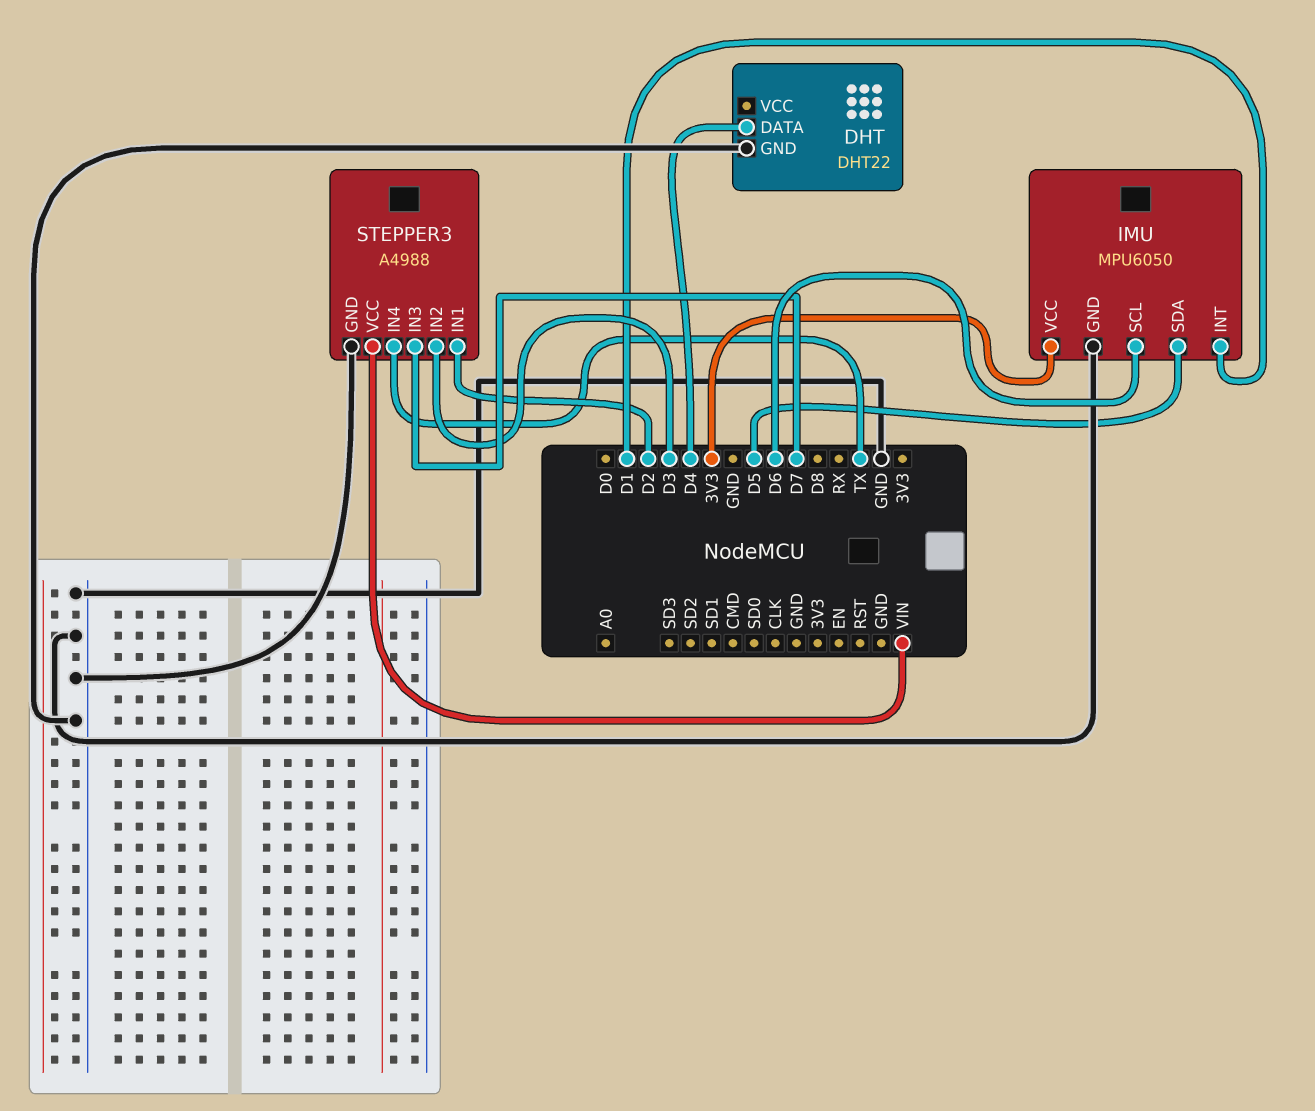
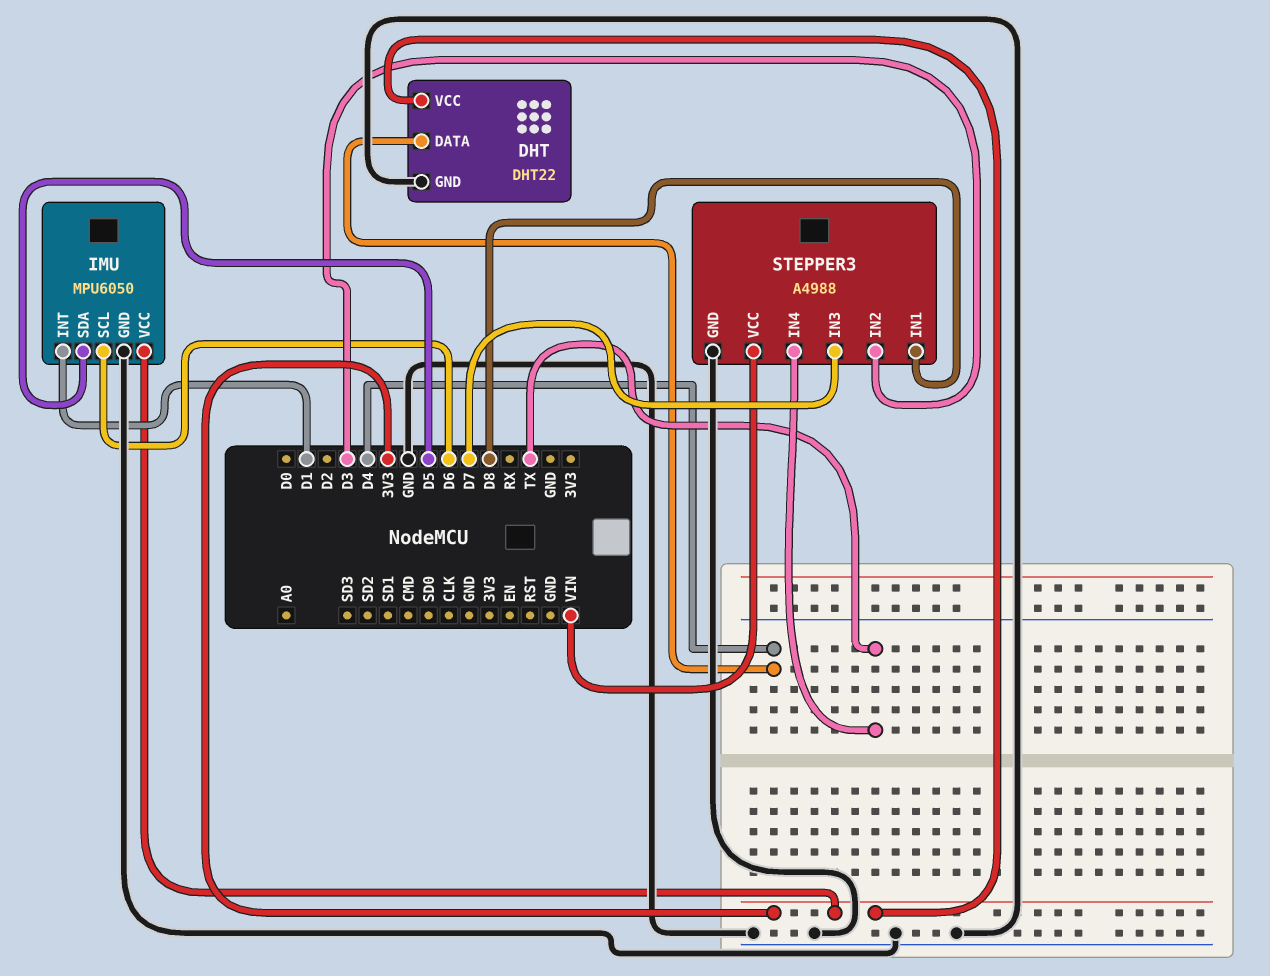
DHT pin VCC: none -> 3V3
STEPPER3 pin IN1: D2 -> D8

